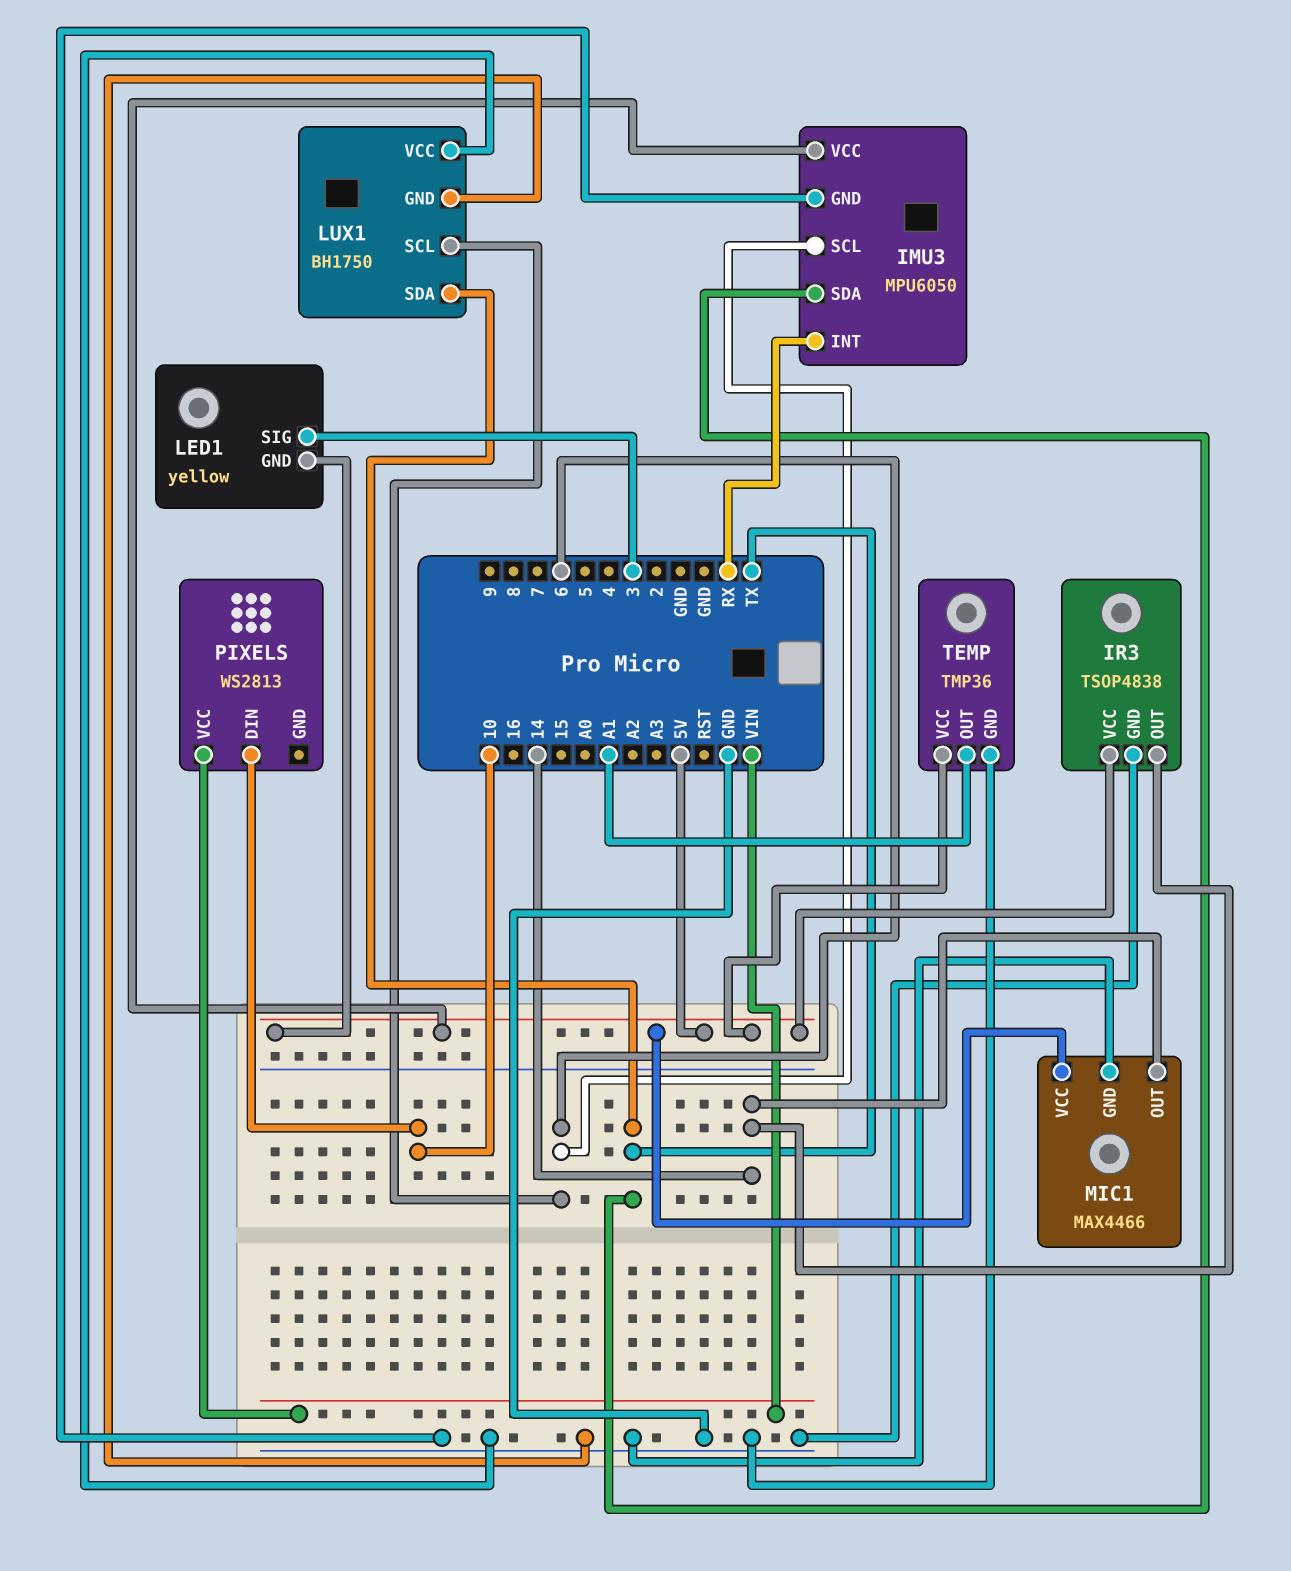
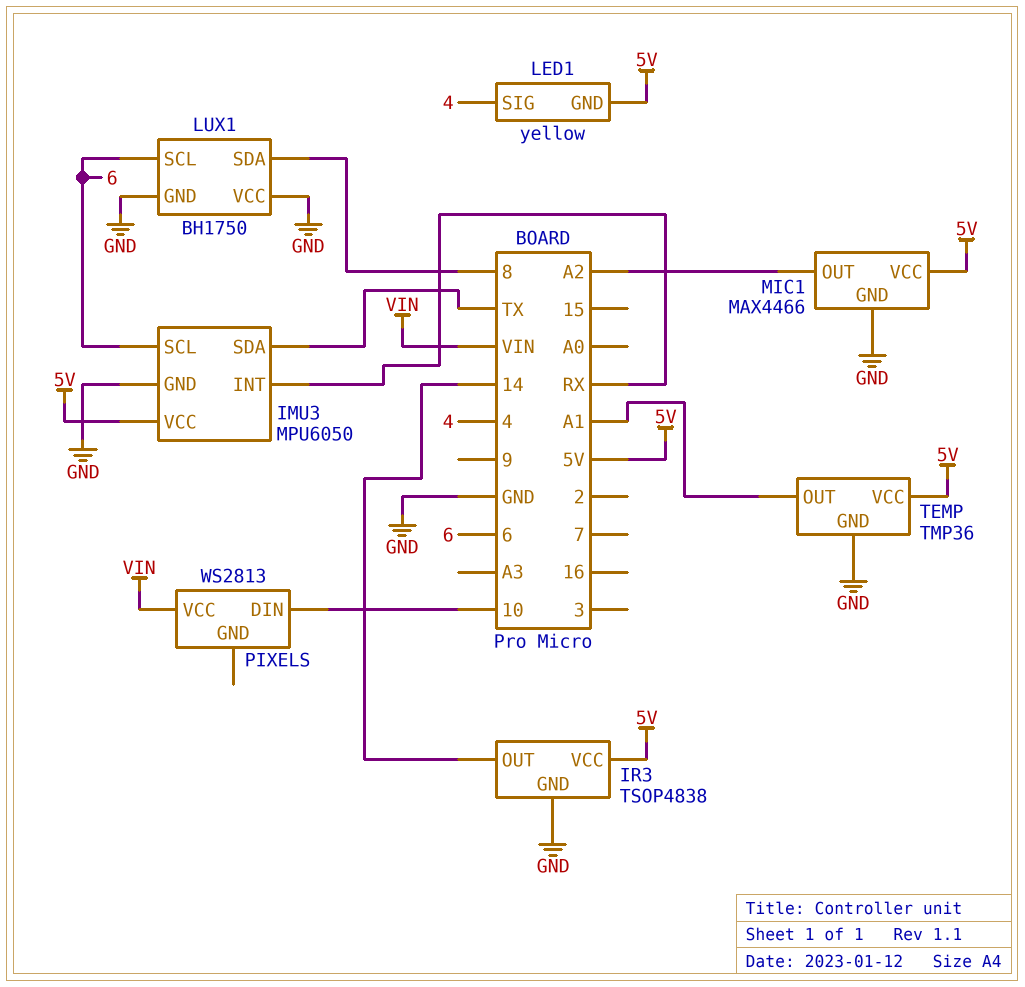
LED1 pin SIG: 3 -> 4
LUX1 pin SDA: TX -> 8
MIC1 pin OUT: 14 -> A2

